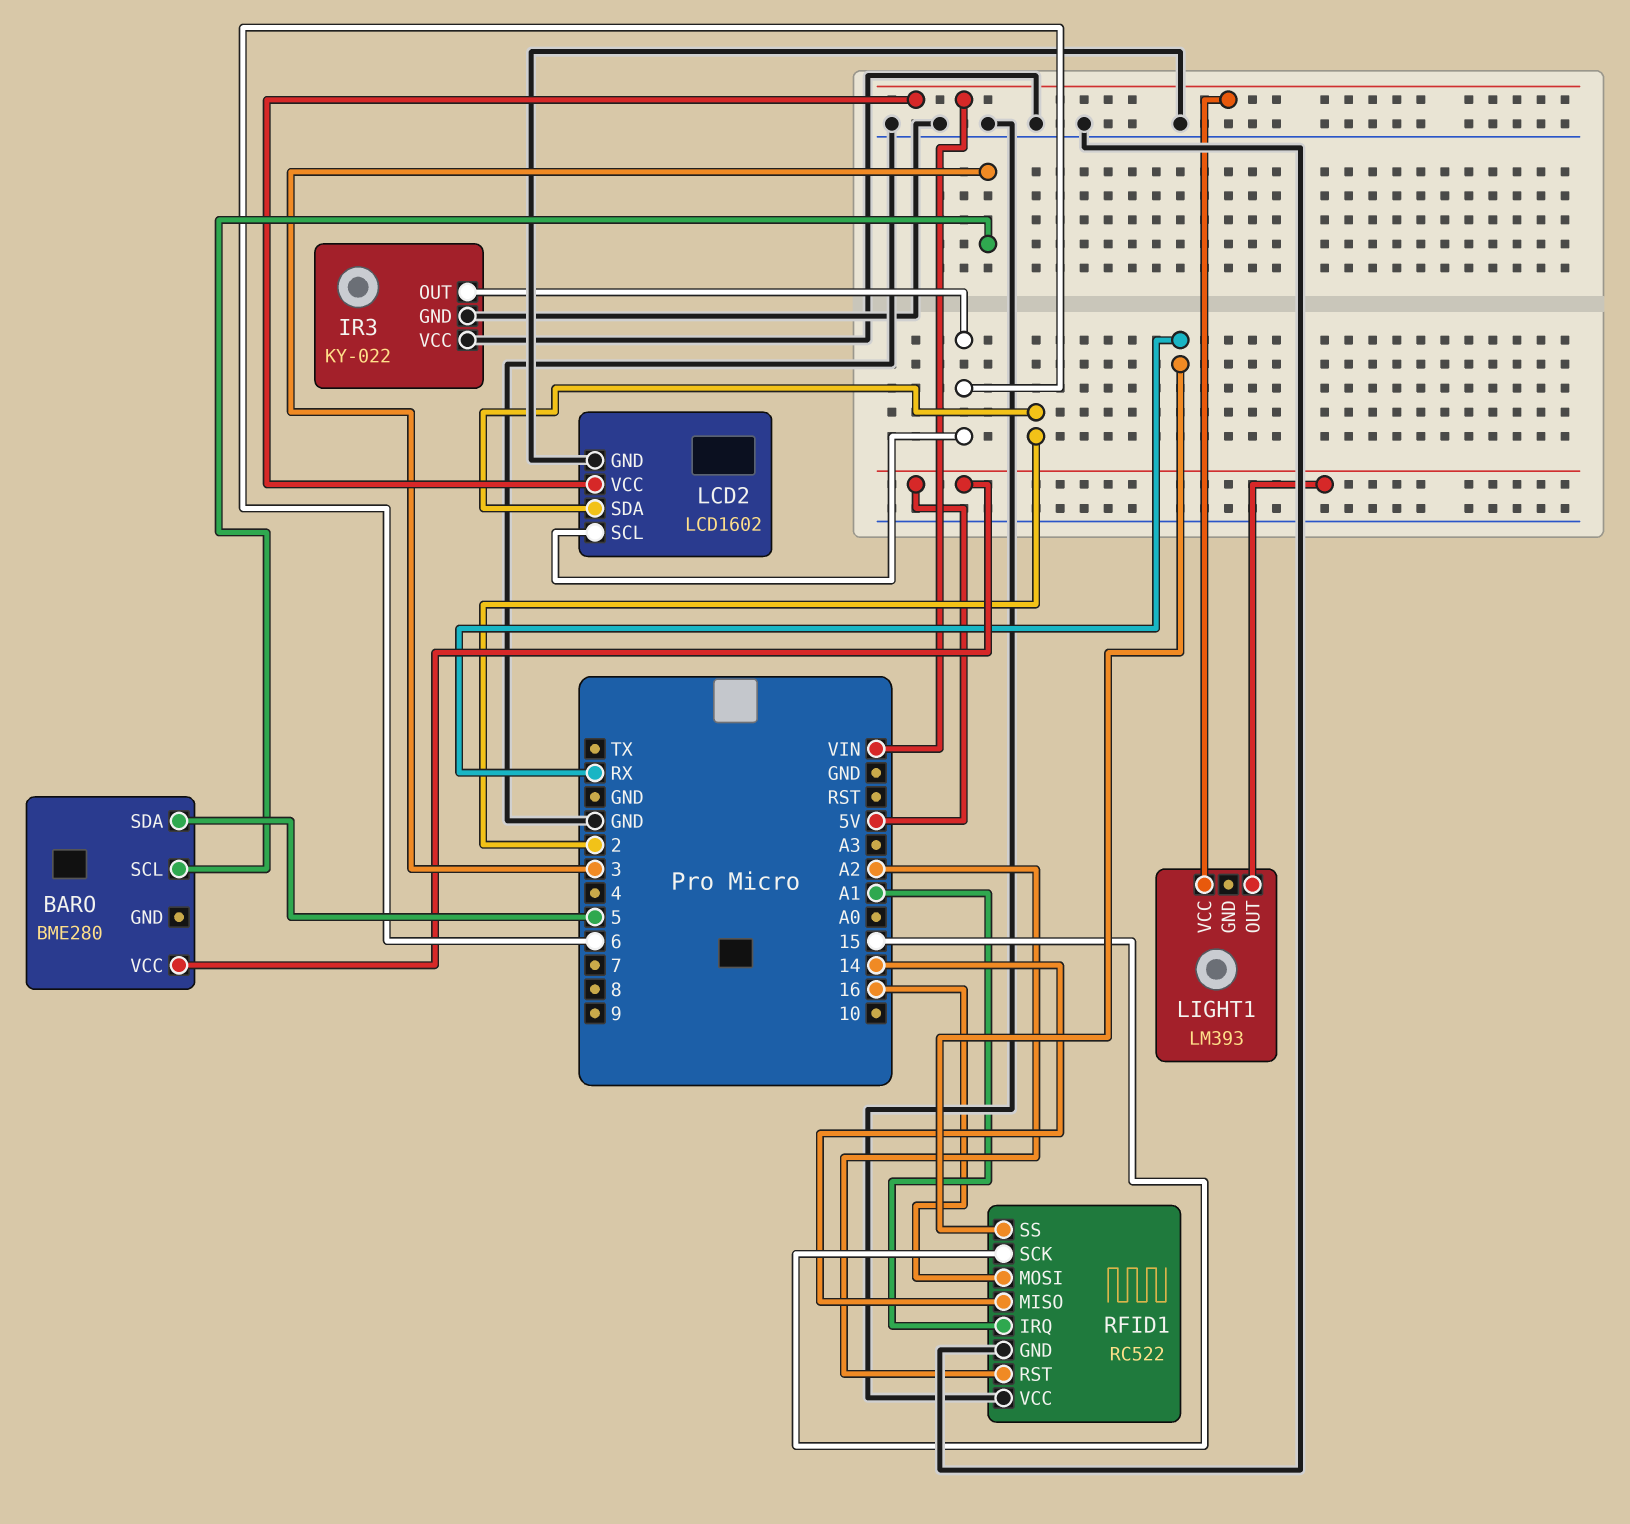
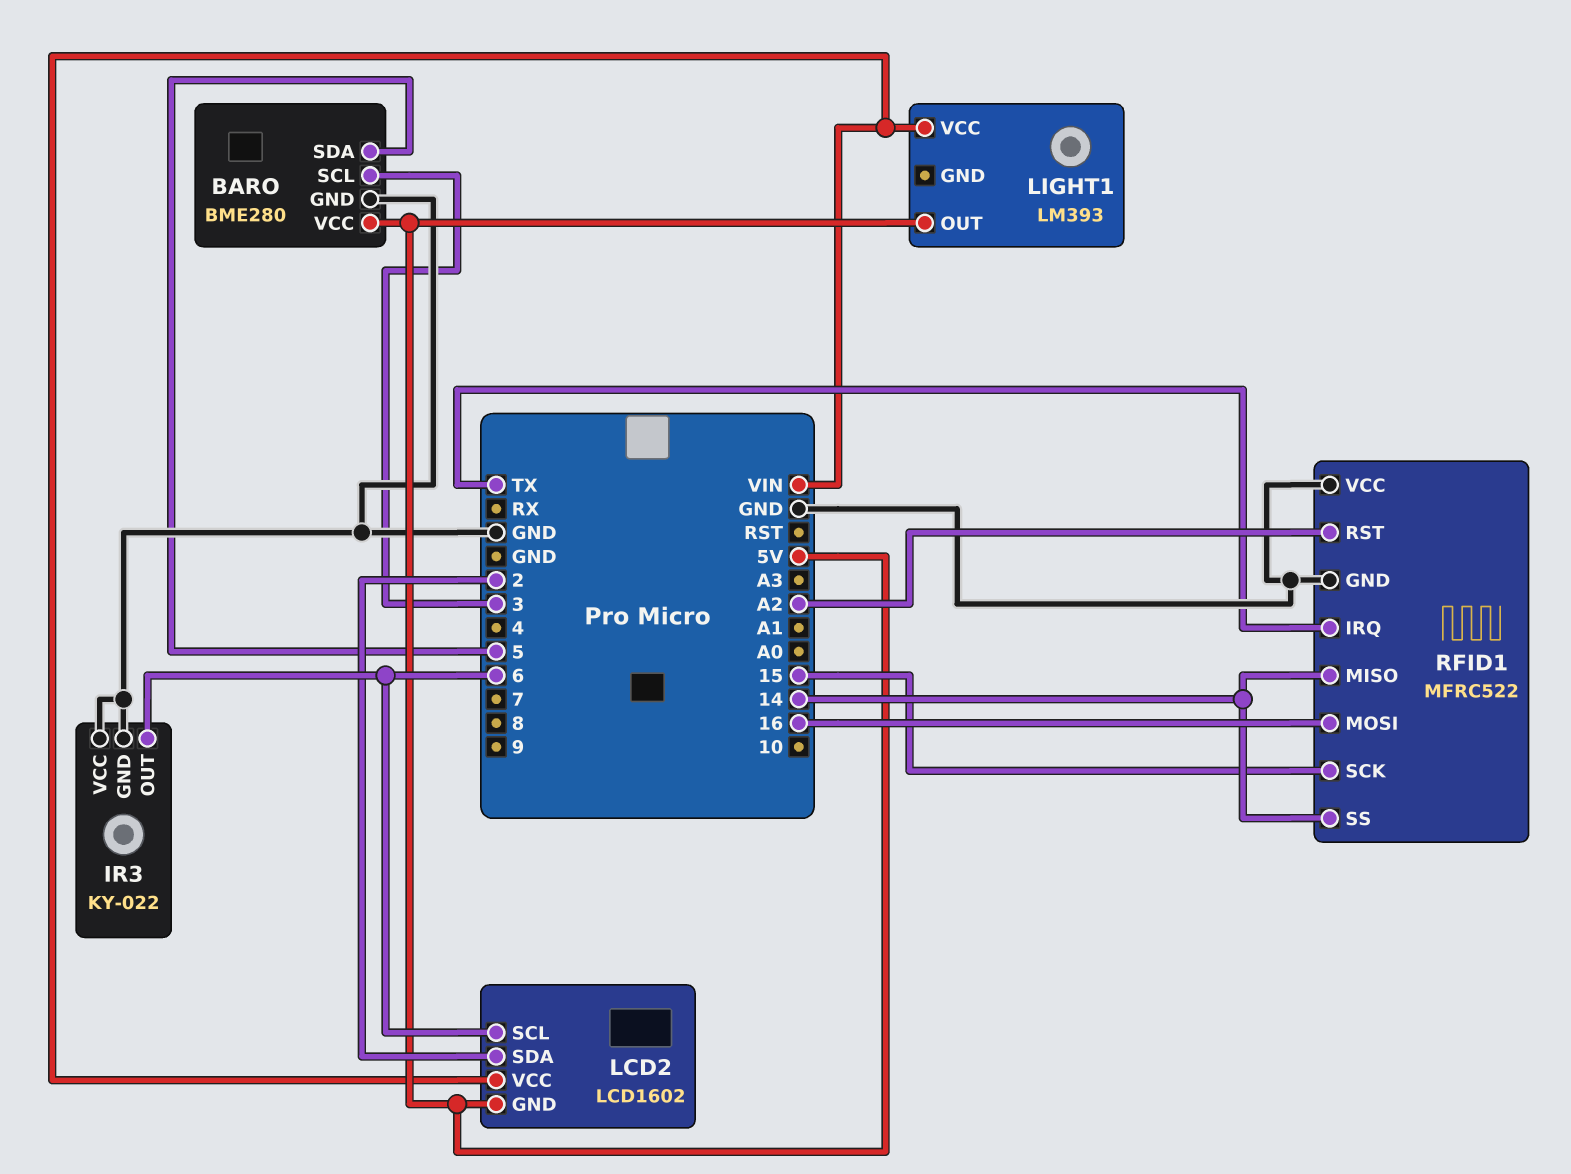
BARO pin GND: none -> GND
LCD2 pin GND: GND -> 5V
RFID1: RC522 -> MFRC522
RFID1 pin IRQ: A1 -> TX
RFID1 pin SS: RX -> 14

